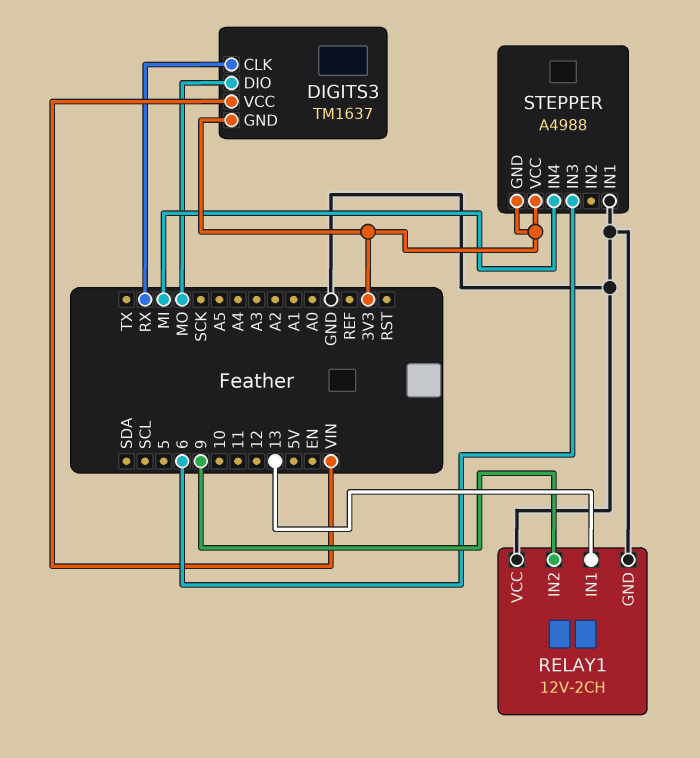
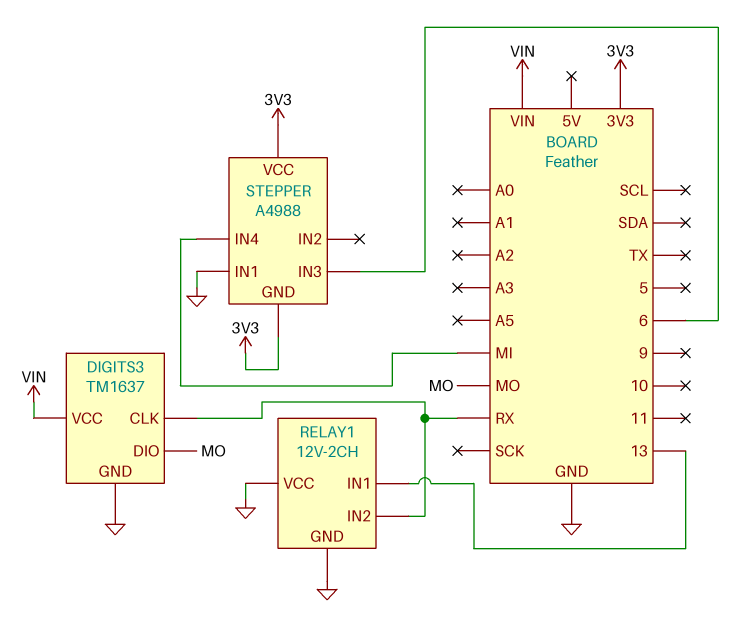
DIGITS3 pin GND: 3V3 -> GND
RELAY1 pin IN2: 9 -> RX

